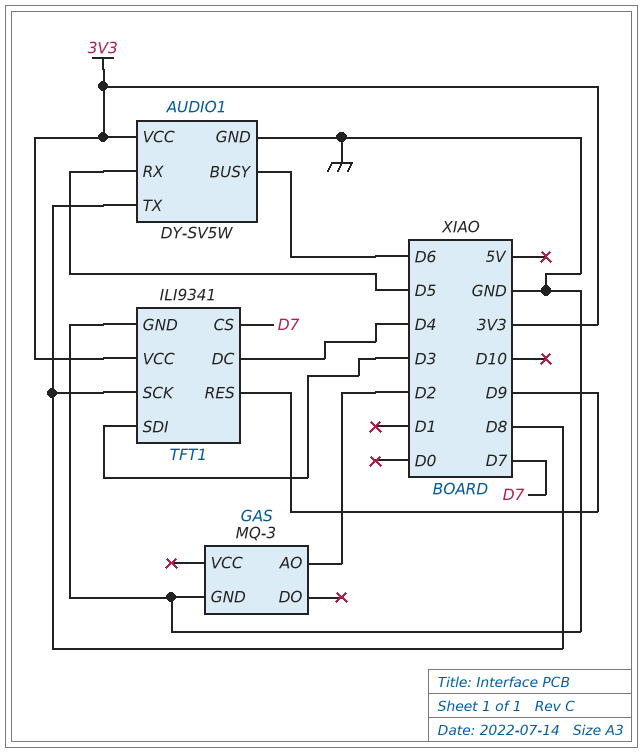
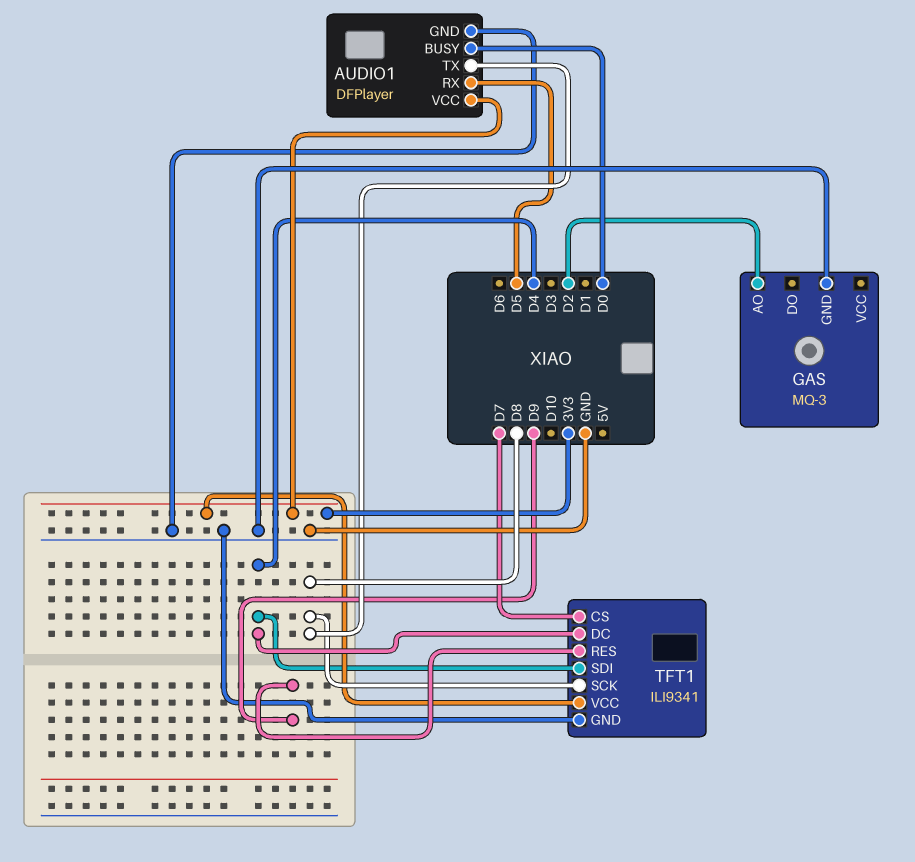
AUDIO1: DY-SV5W -> DFPlayer
AUDIO1 pin BUSY: D6 -> D0
TFT1 pin SDI: D3 -> D4

